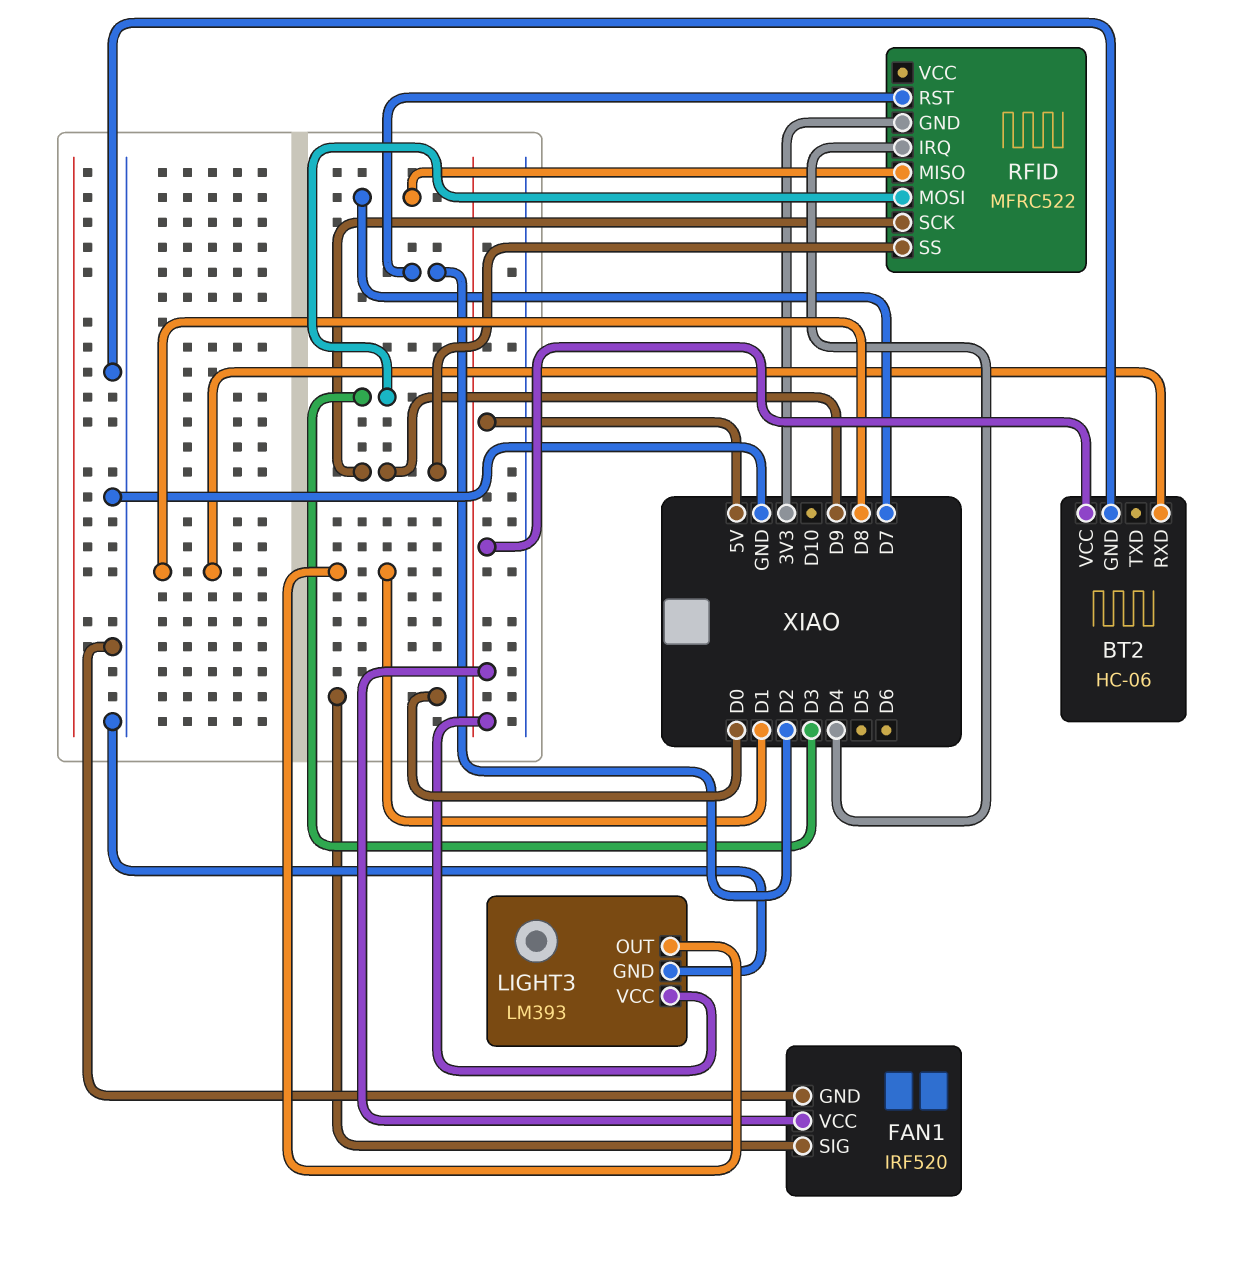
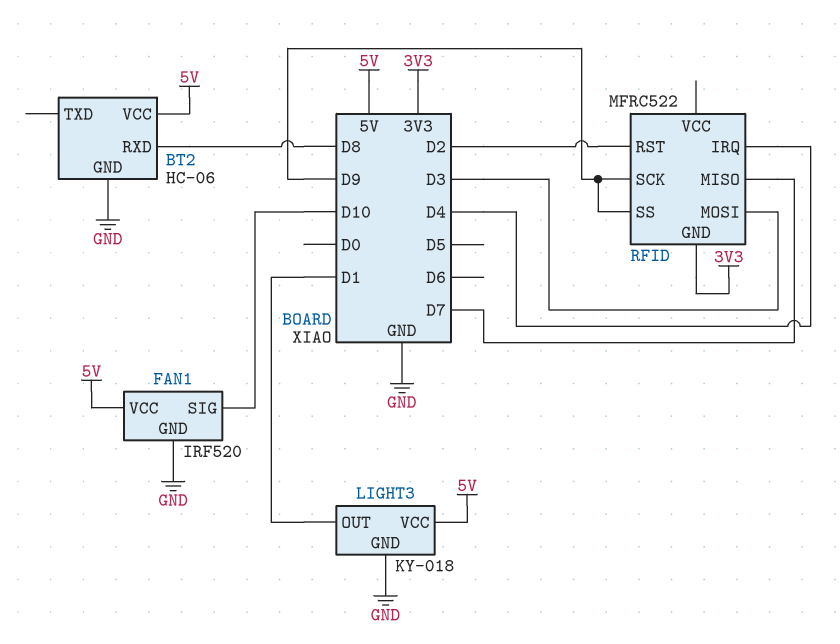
FAN1 pin SIG: D0 -> D10
LIGHT3: LM393 -> KY-018

